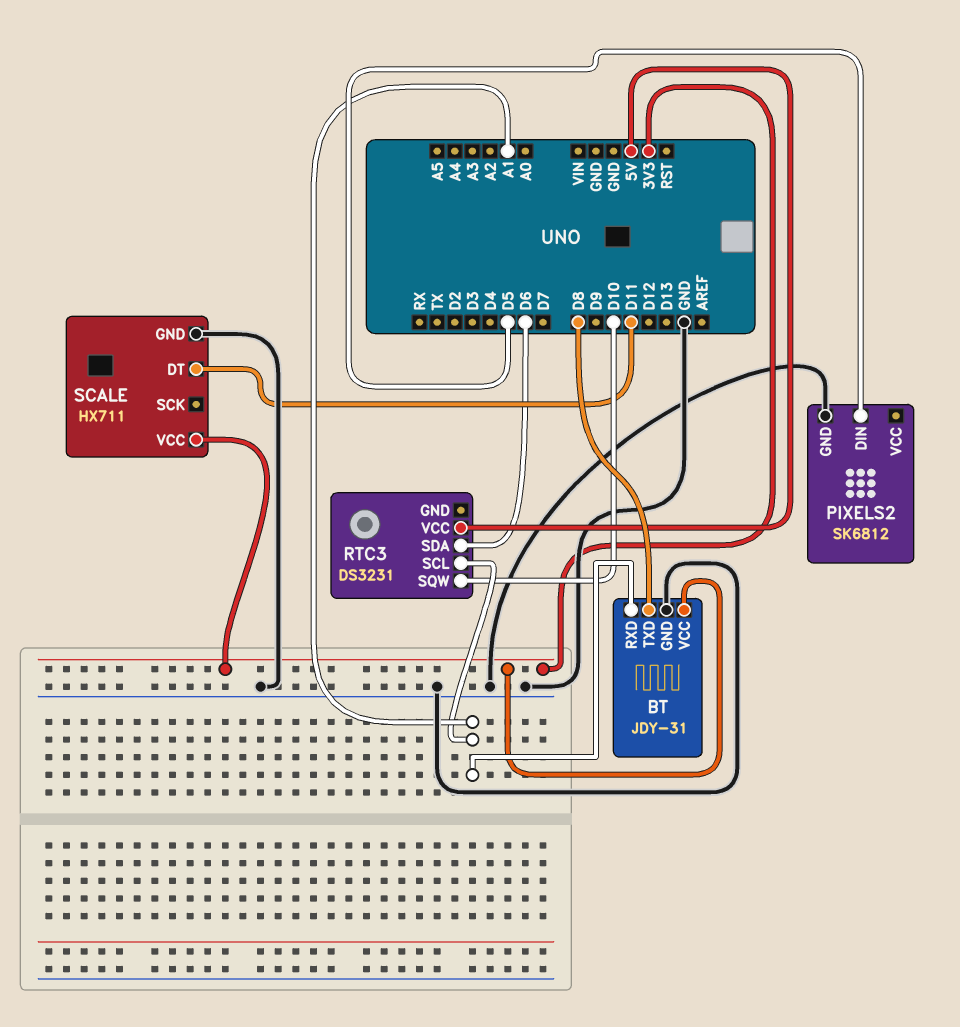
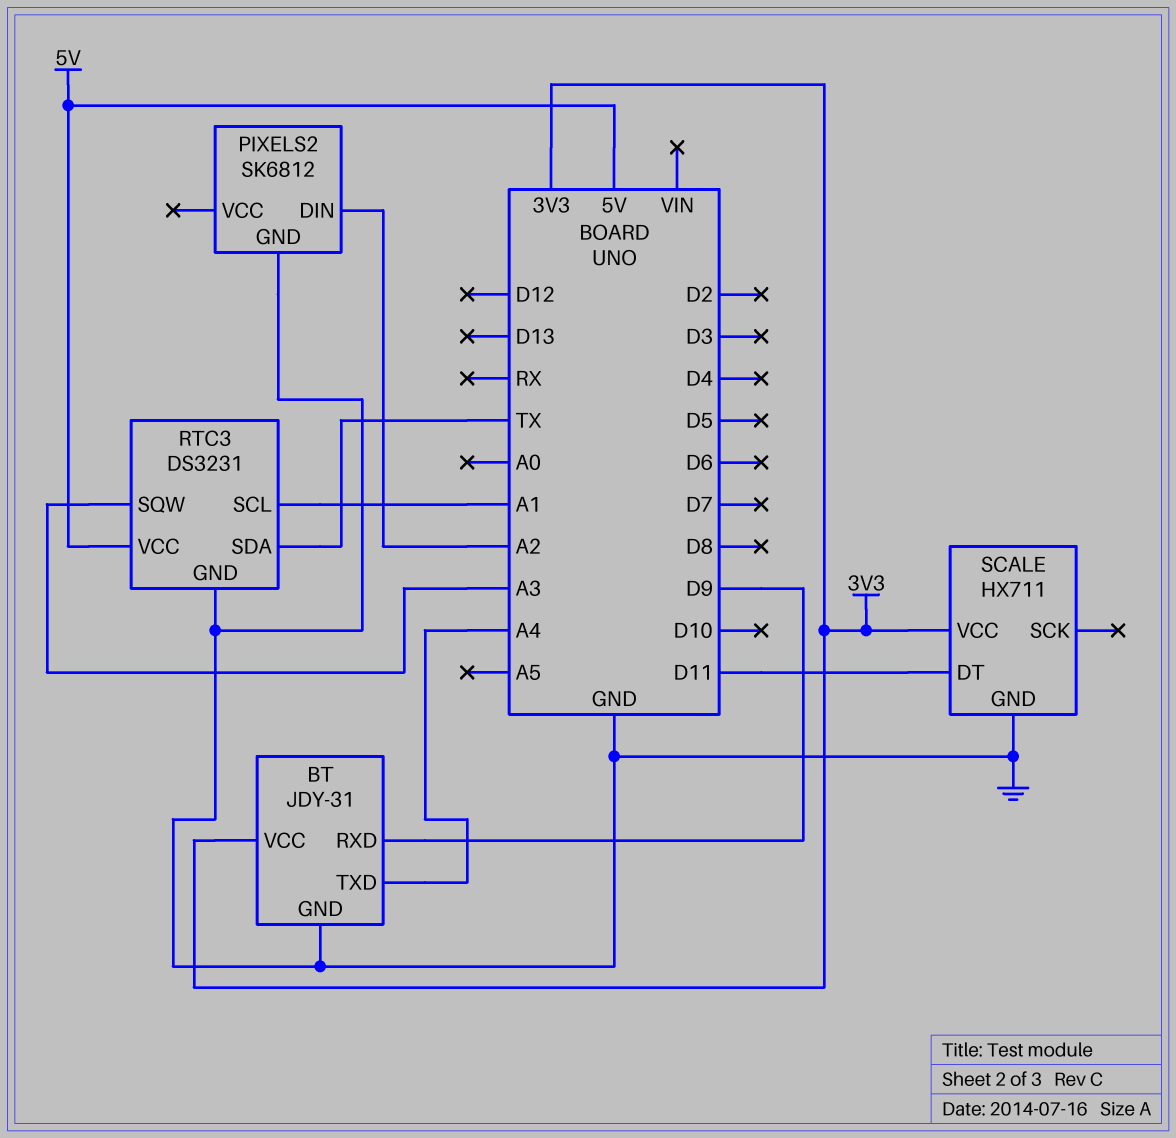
BT pin RXD: A1 -> D9
BT pin TXD: D8 -> A4
PIXELS2 pin DIN: D5 -> A2
RTC3 pin GND: none -> GND
RTC3 pin SDA: D6 -> TX
RTC3 pin SQW: D10 -> A3

